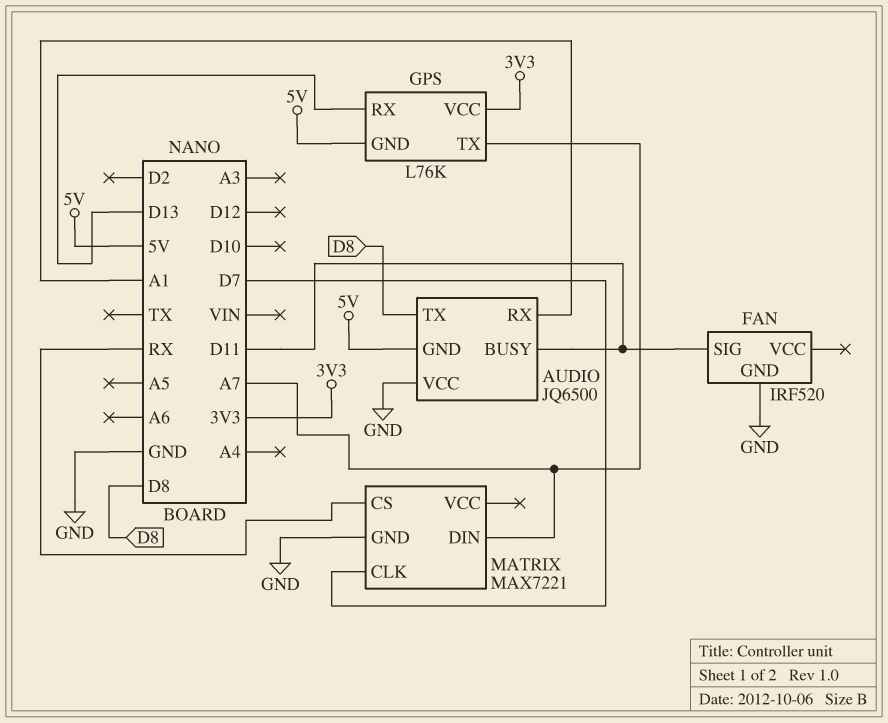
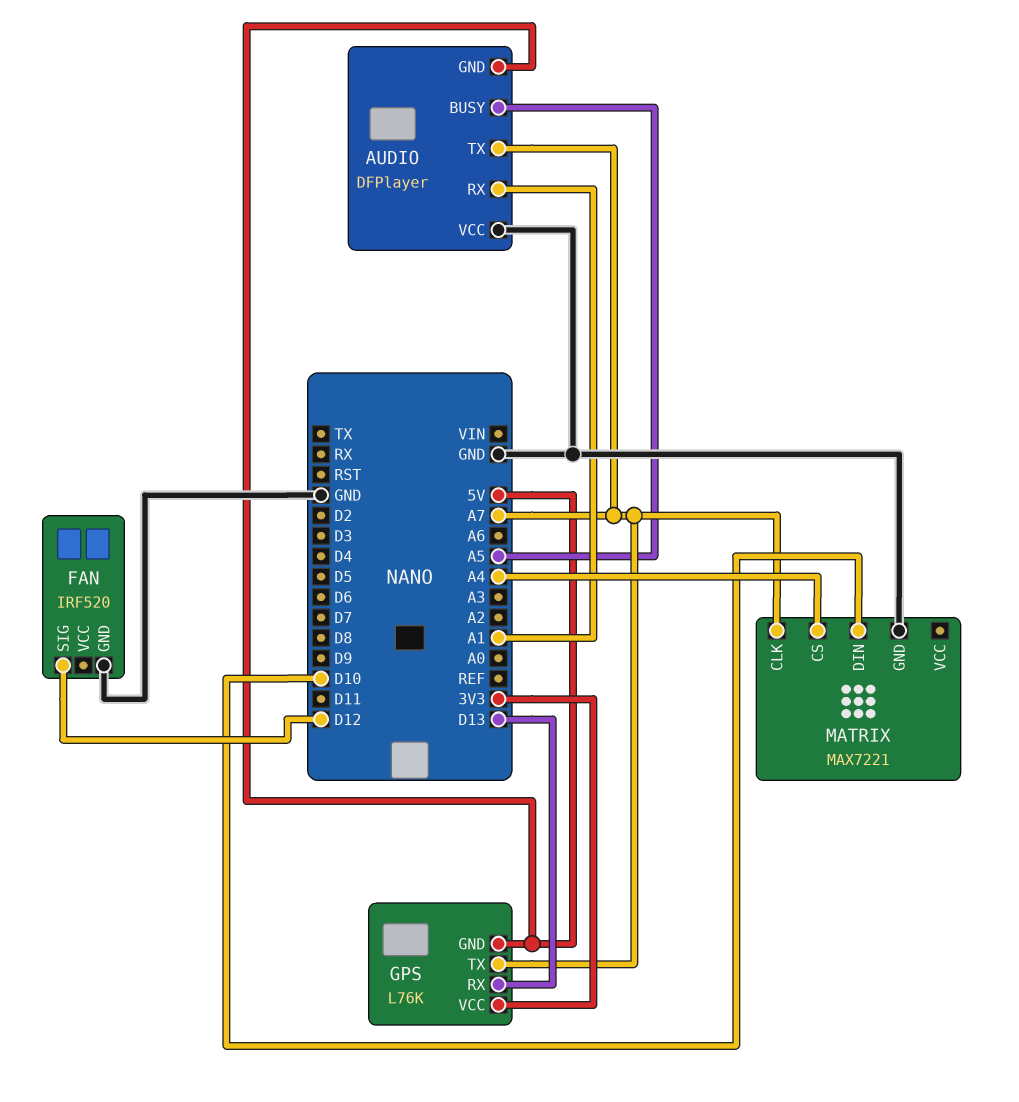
AUDIO: JQ6500 -> DFPlayer
AUDIO pin BUSY: D11 -> A5
AUDIO pin TX: D8 -> A7
FAN pin SIG: D11 -> D12
MATRIX pin CLK: D7 -> A7
MATRIX pin CS: RX -> A4
MATRIX pin DIN: A7 -> D10

